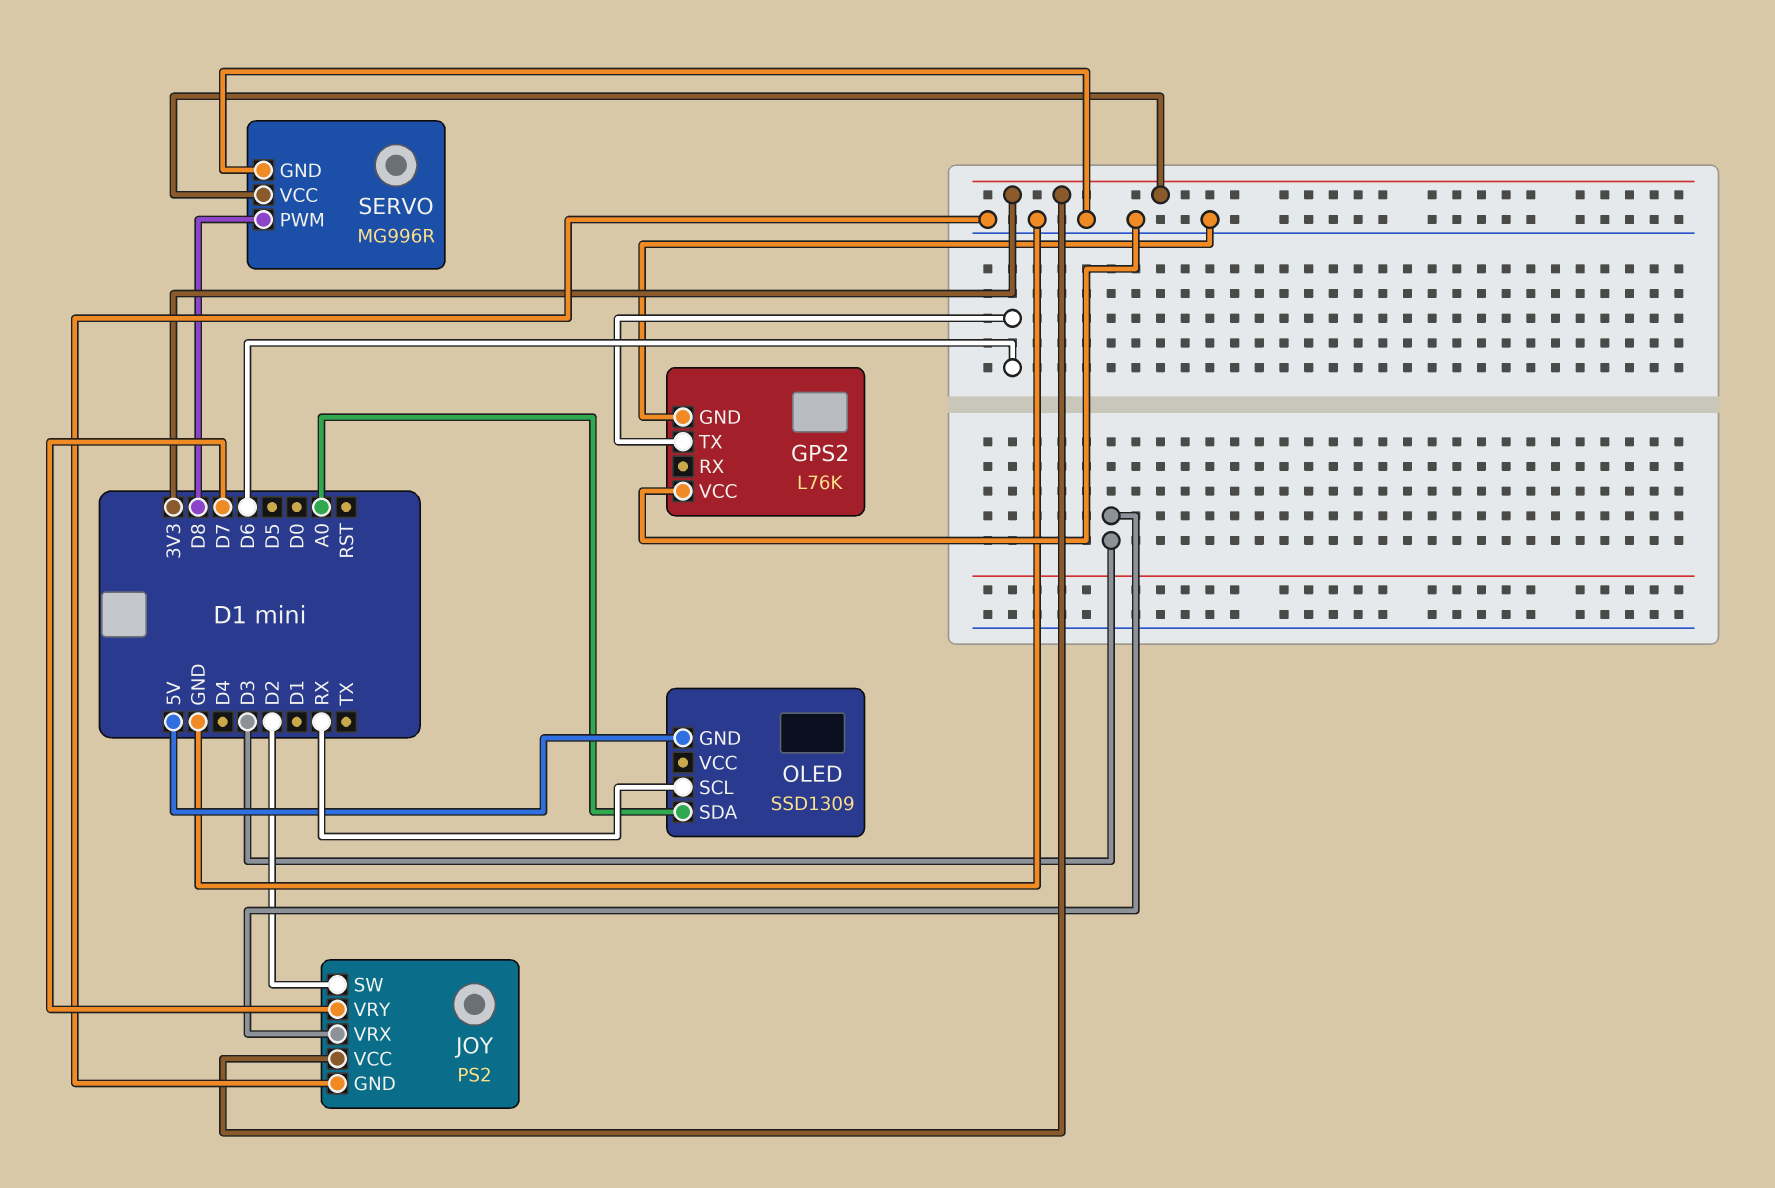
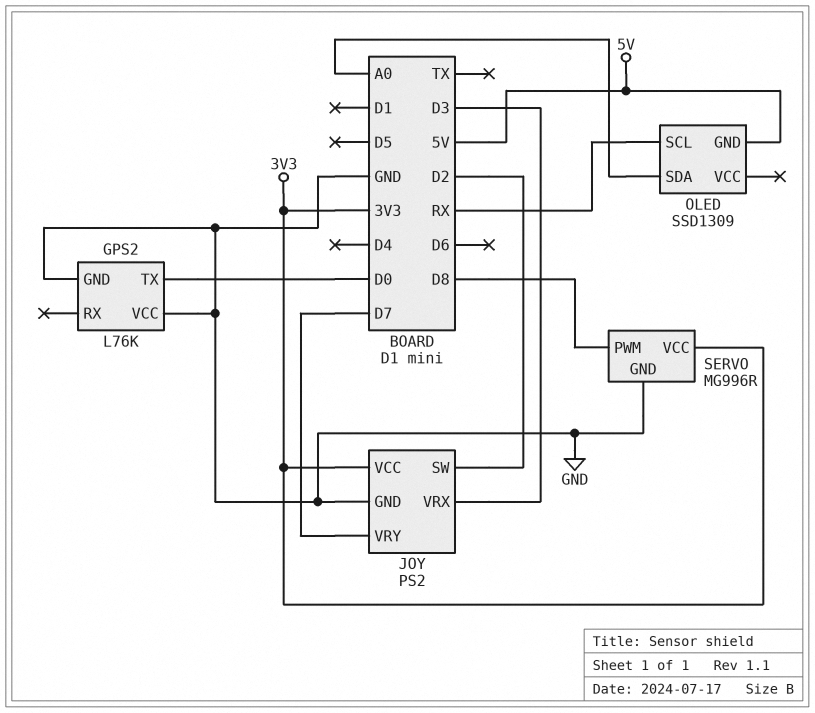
GPS2 pin TX: D6 -> D0

